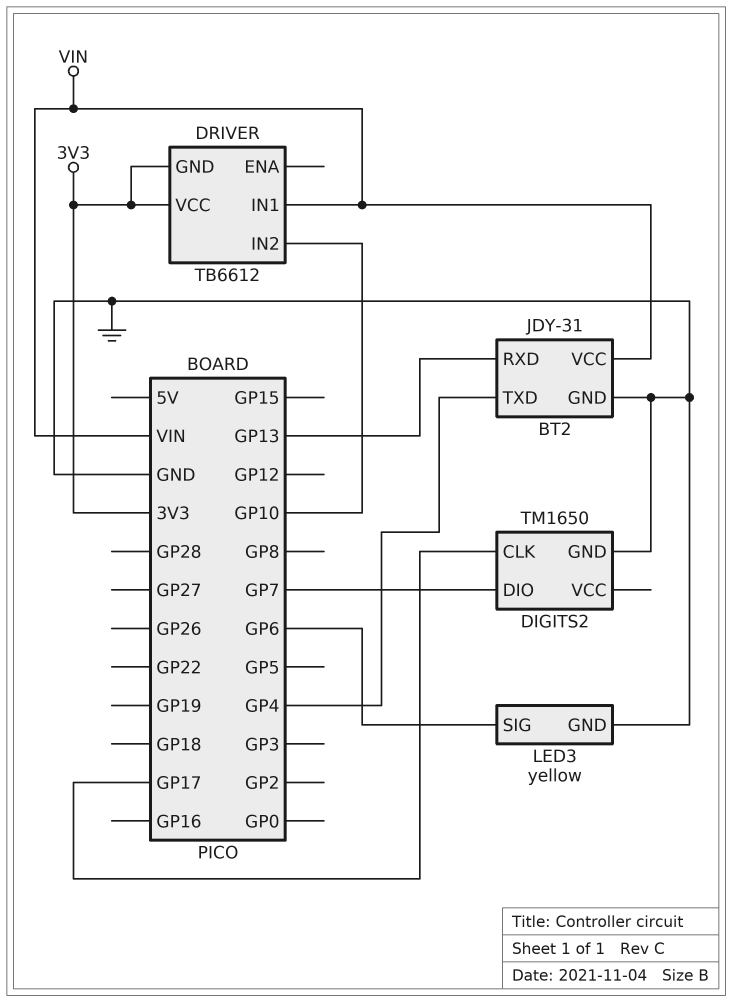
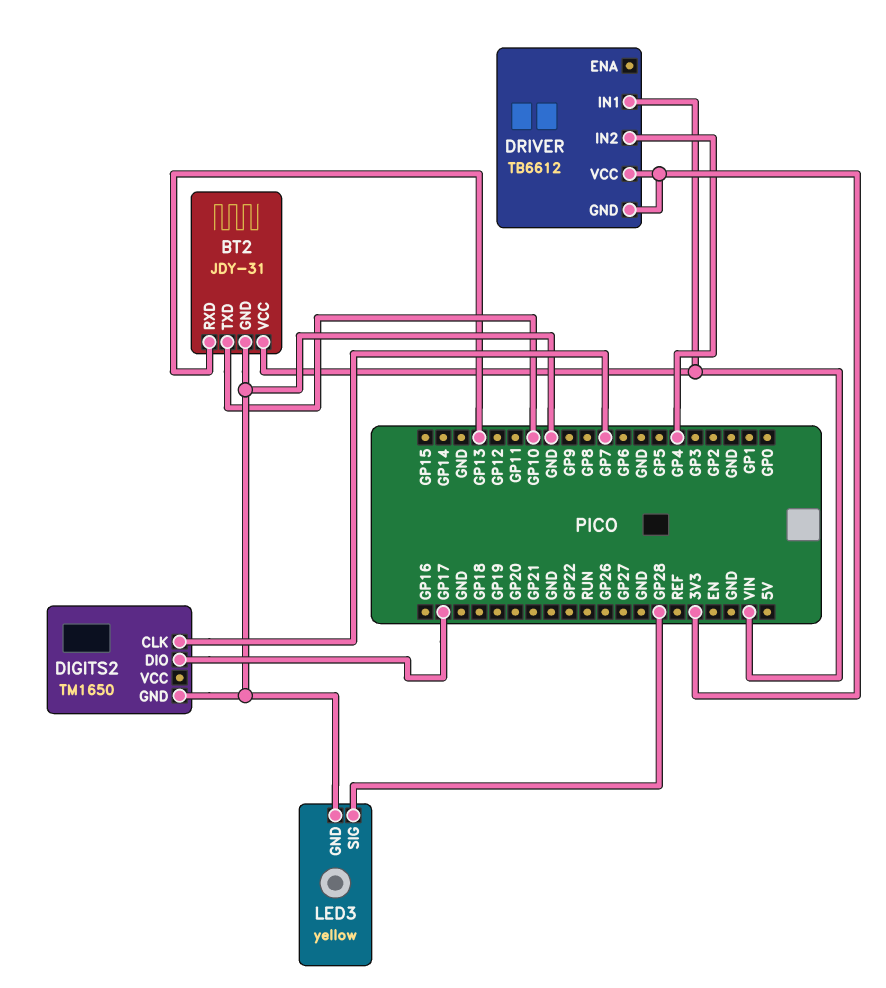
BT2 pin TXD: GP4 -> GP10
DIGITS2 pin CLK: GP17 -> GP7
DIGITS2 pin DIO: GP7 -> GP17
DRIVER pin IN2: GP10 -> GP4
LED3 pin SIG: GP6 -> GP28

